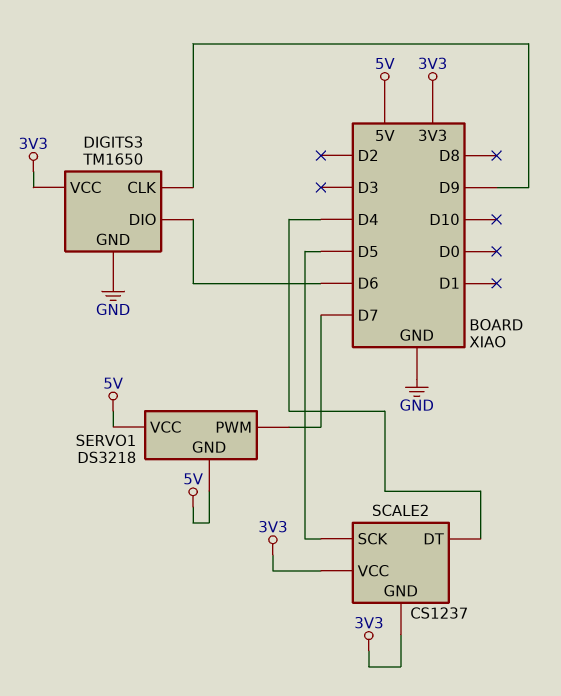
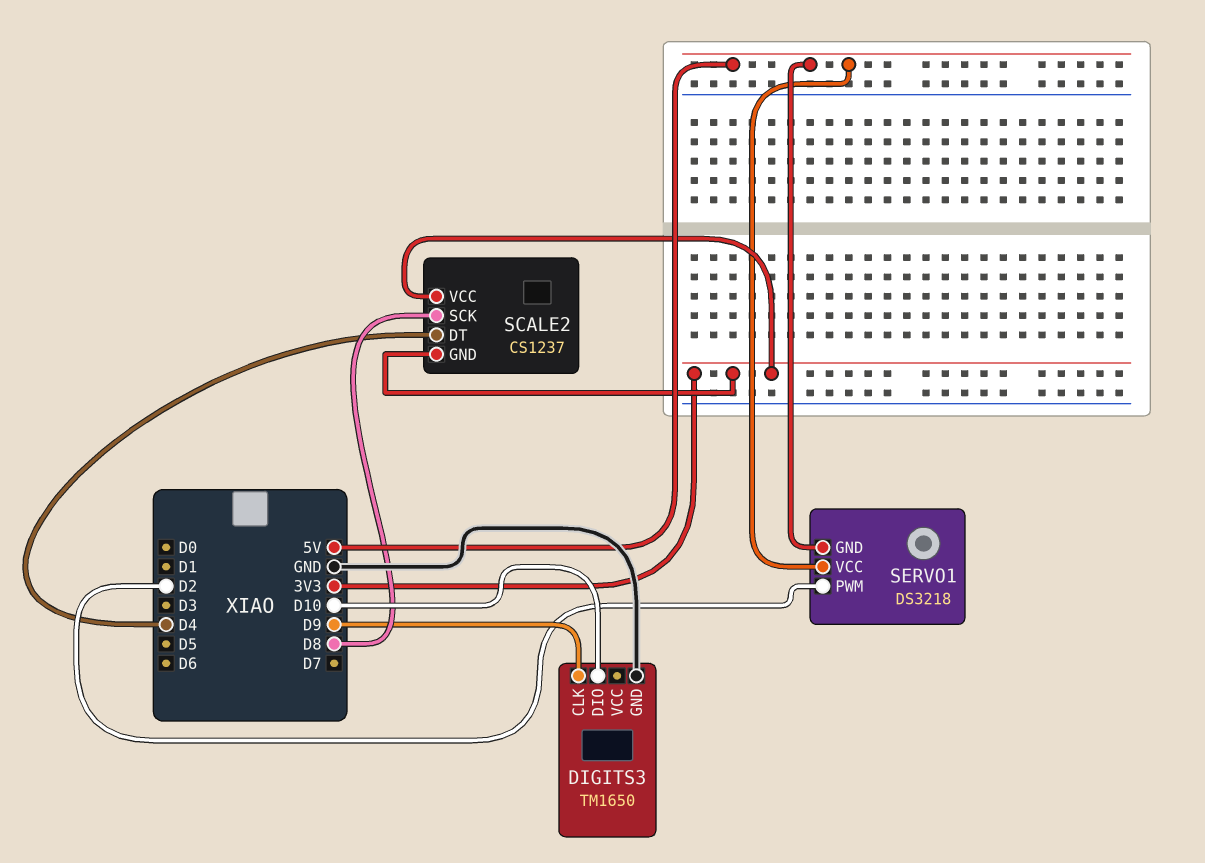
DIGITS3 pin DIO: D6 -> D10
DIGITS3 pin VCC: 3V3 -> none
SCALE2 pin SCK: D5 -> D8
SERVO1 pin PWM: D7 -> D2

